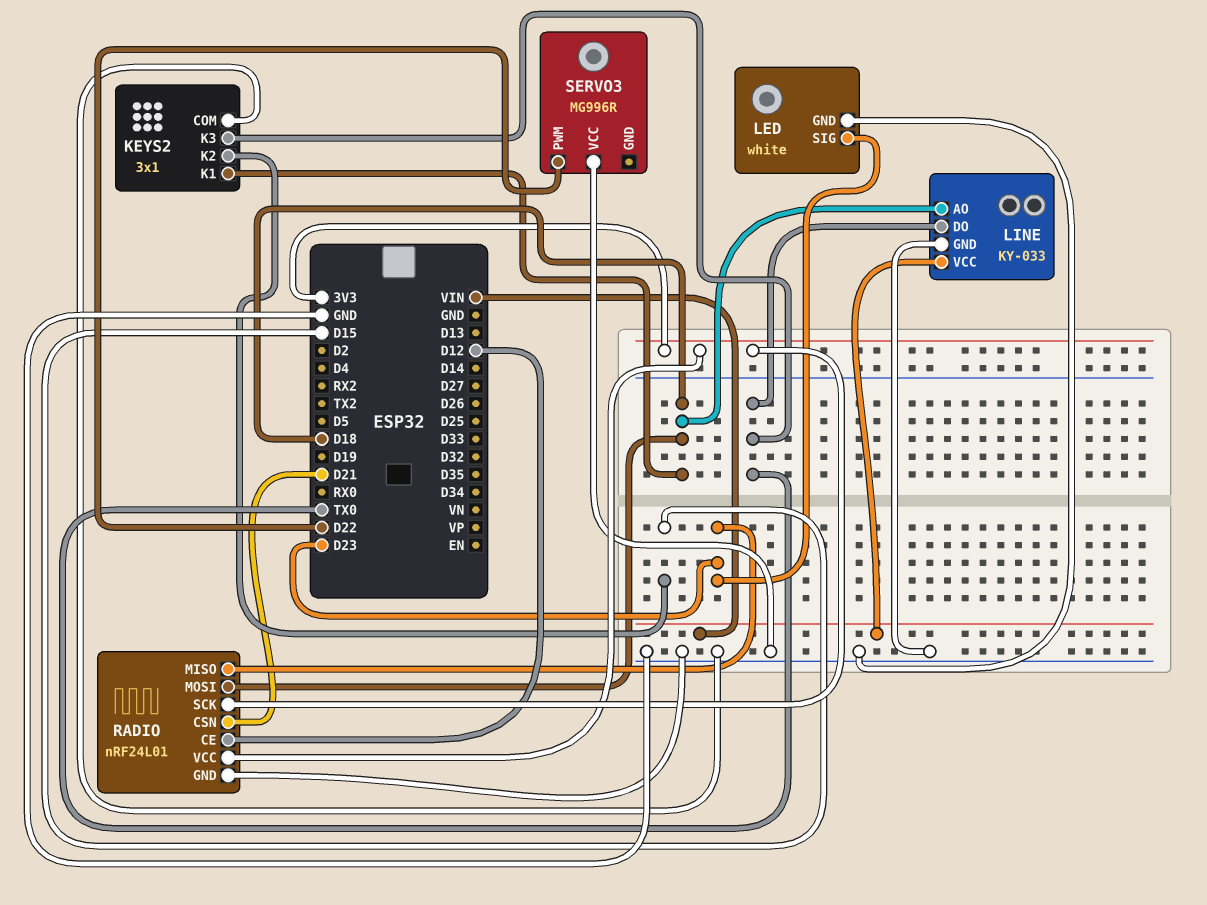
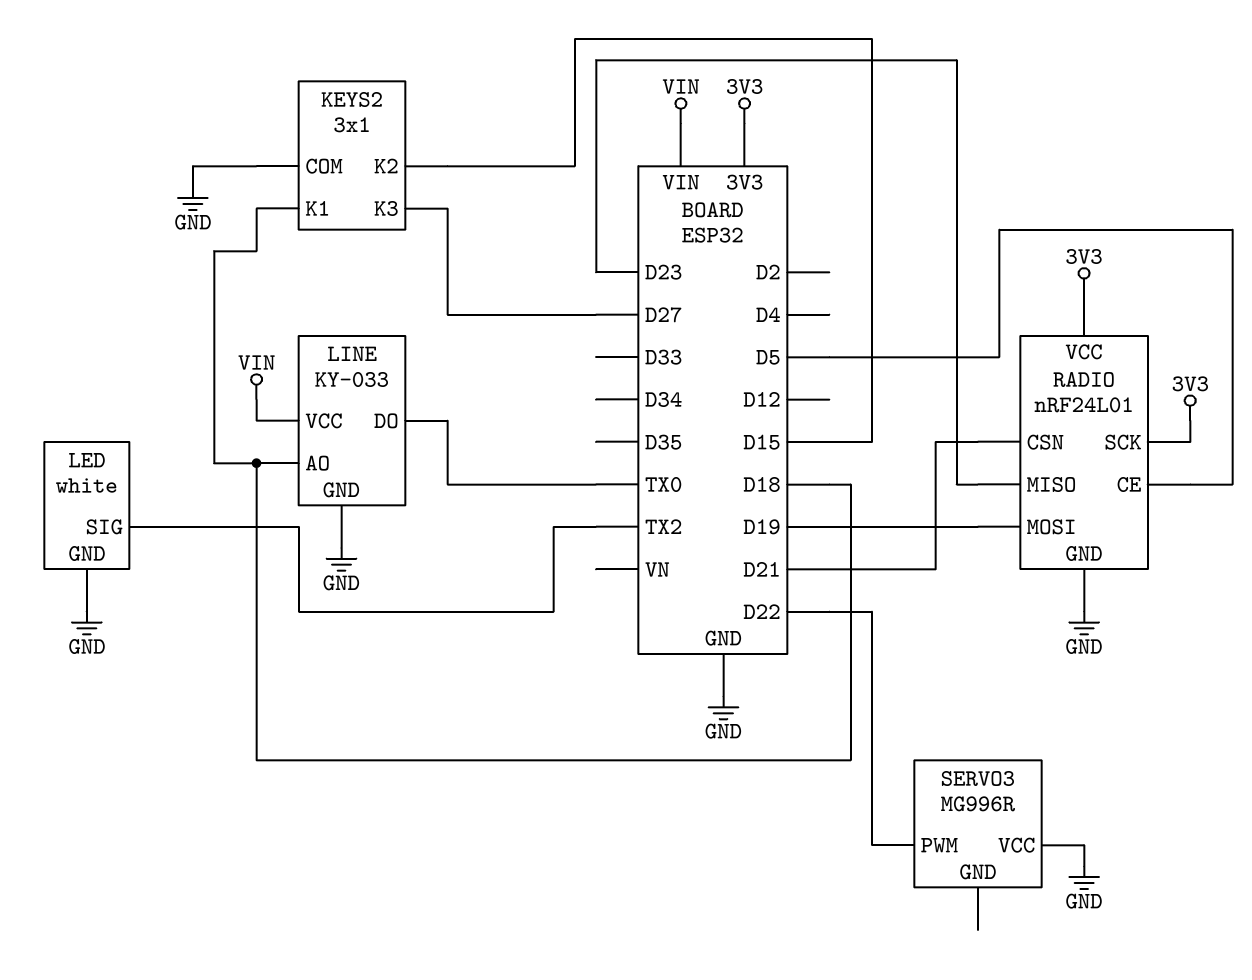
KEYS2 pin K3: TX0 -> D27
LED pin SIG: D23 -> TX2
RADIO pin CE: D12 -> D5
RADIO pin MOSI: D18 -> D19

